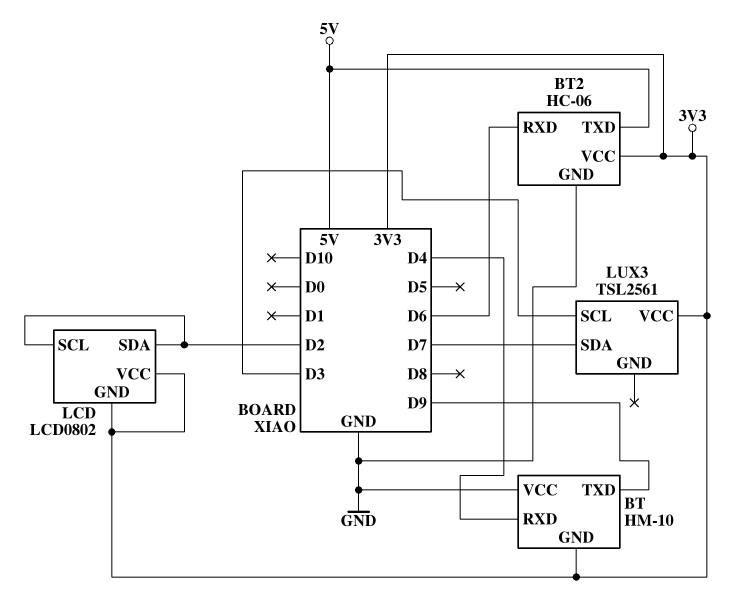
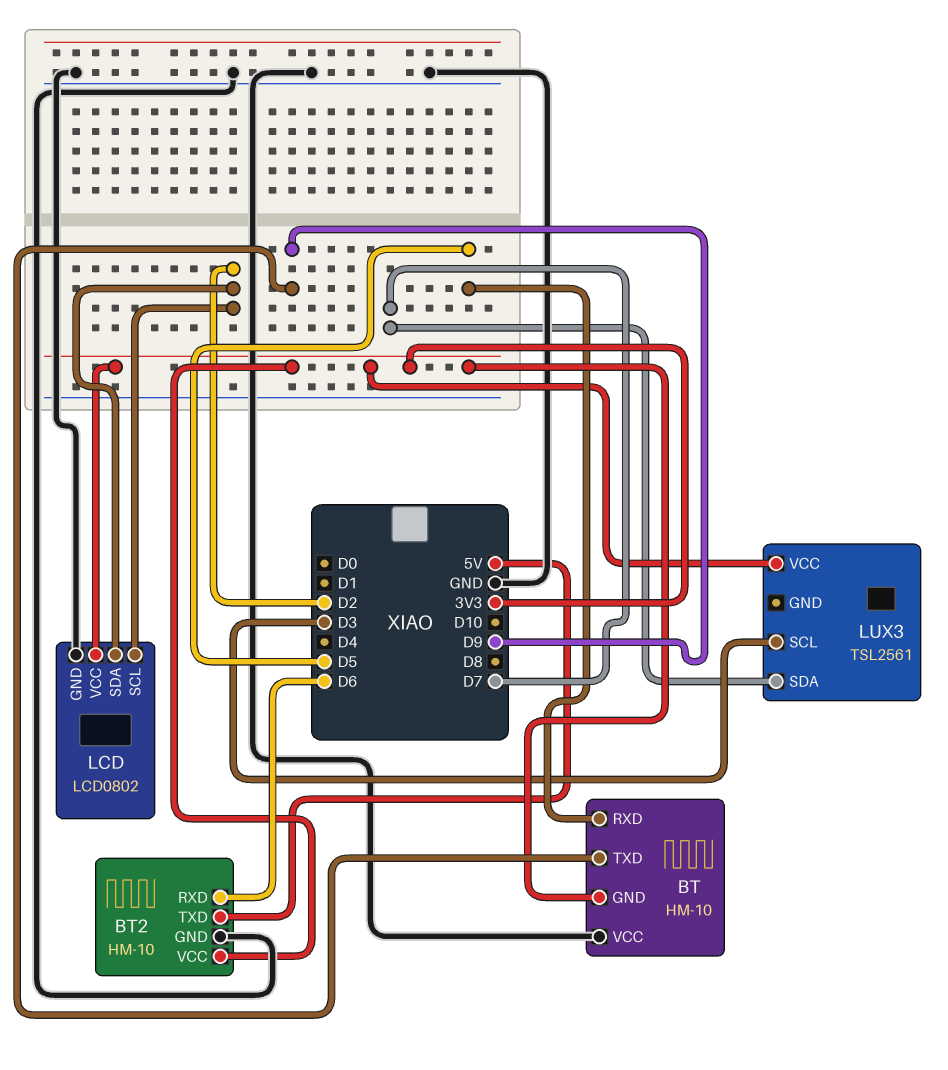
BT pin RXD: D4 -> D5
BT2: HC-06 -> HM-10
LCD pin GND: 3V3 -> GND

